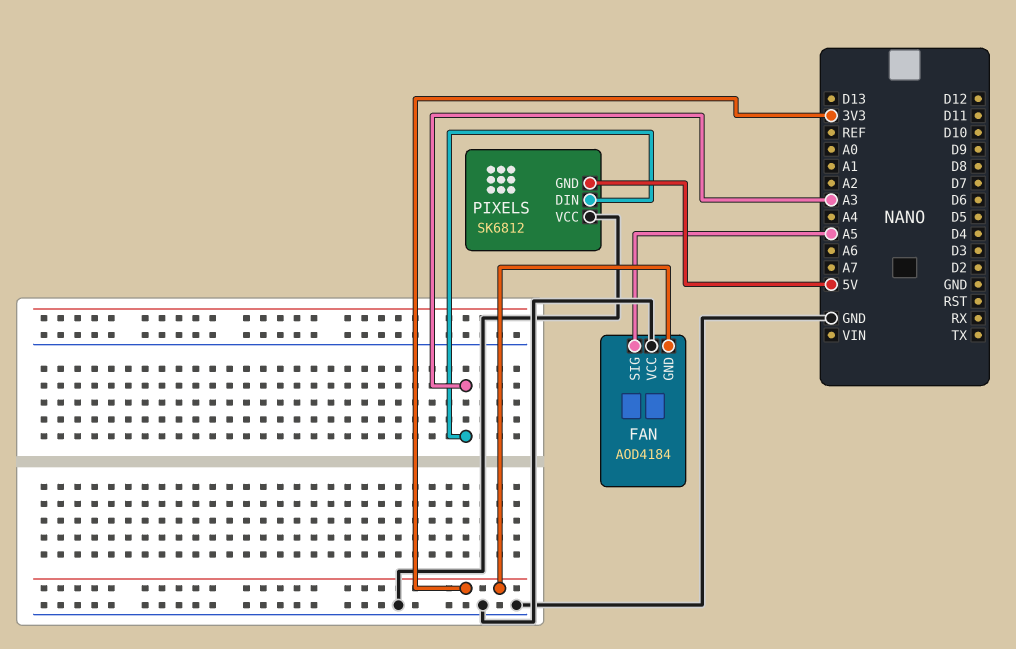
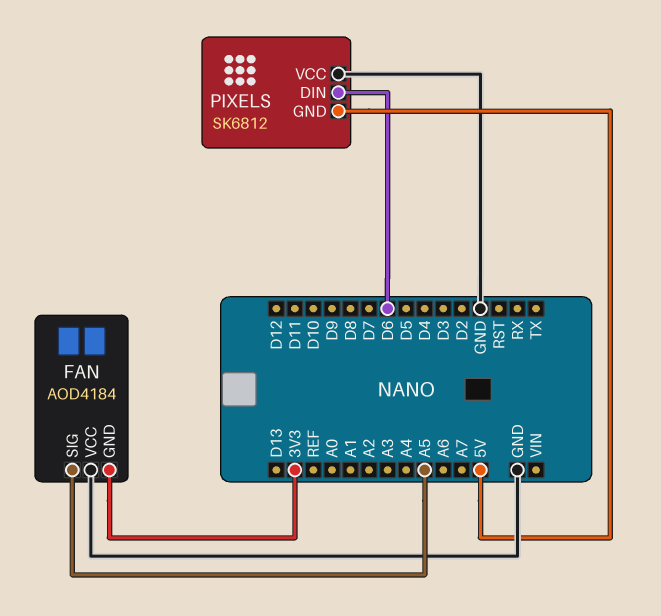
PIXELS pin DIN: A3 -> D6

